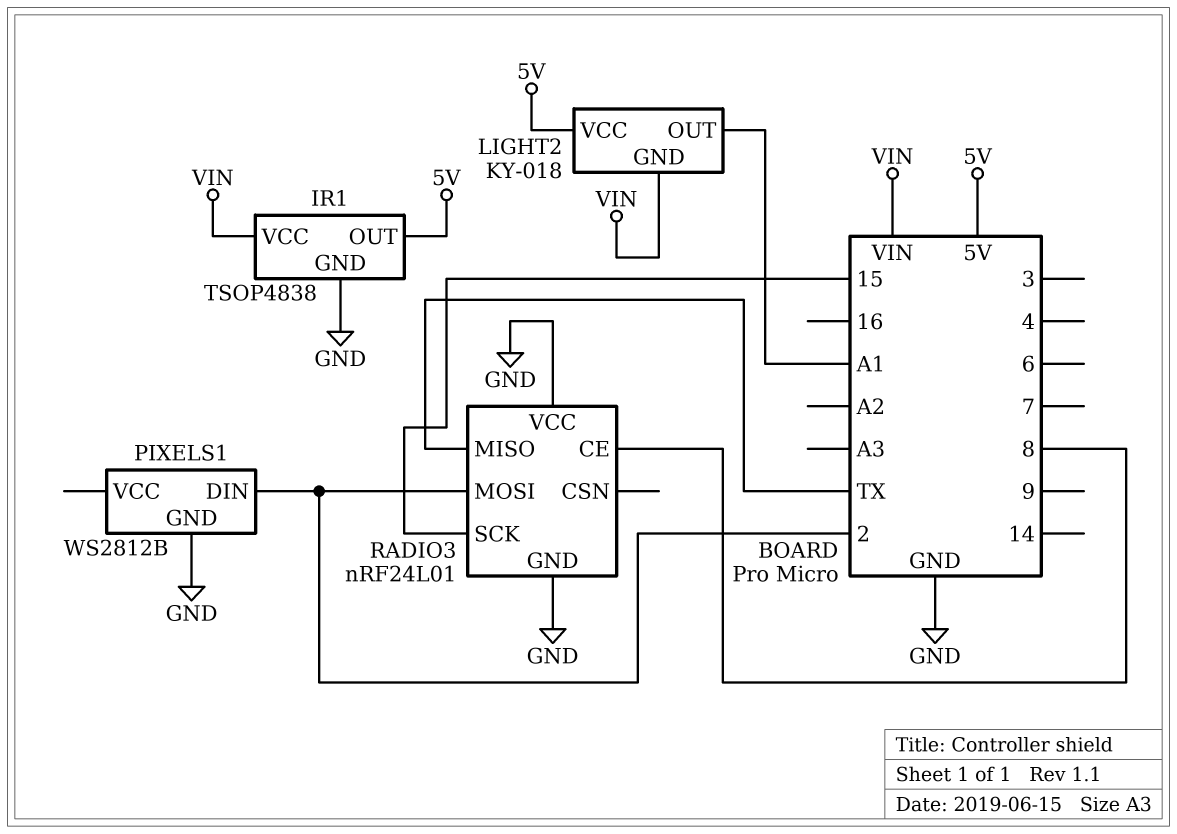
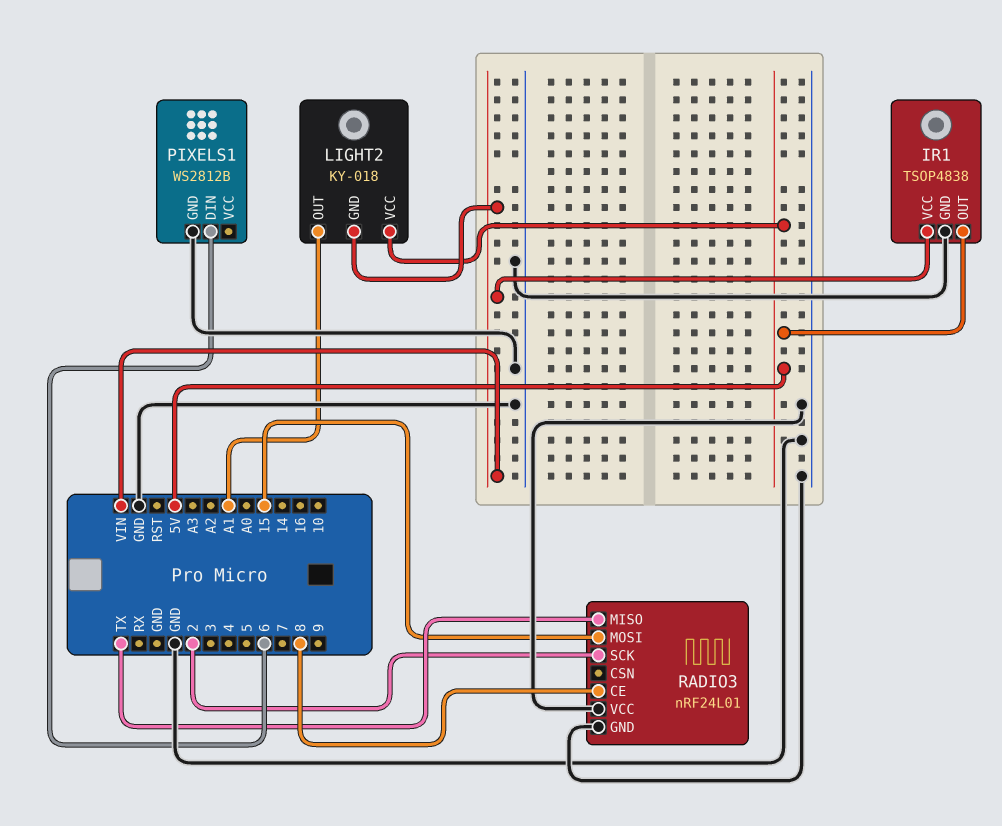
PIXELS1 pin DIN: 2 -> 6
RADIO3 pin MOSI: 2 -> 15
RADIO3 pin SCK: 15 -> 2

